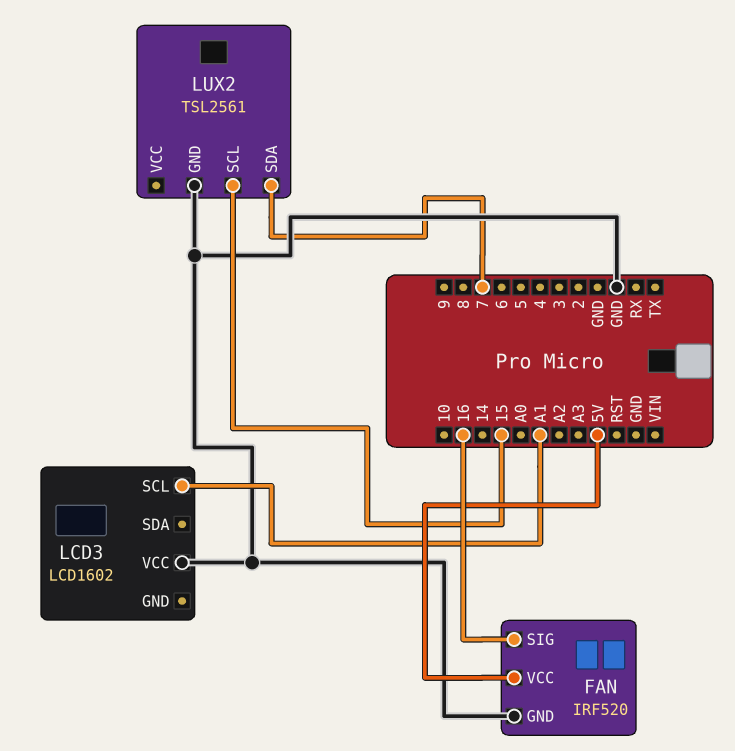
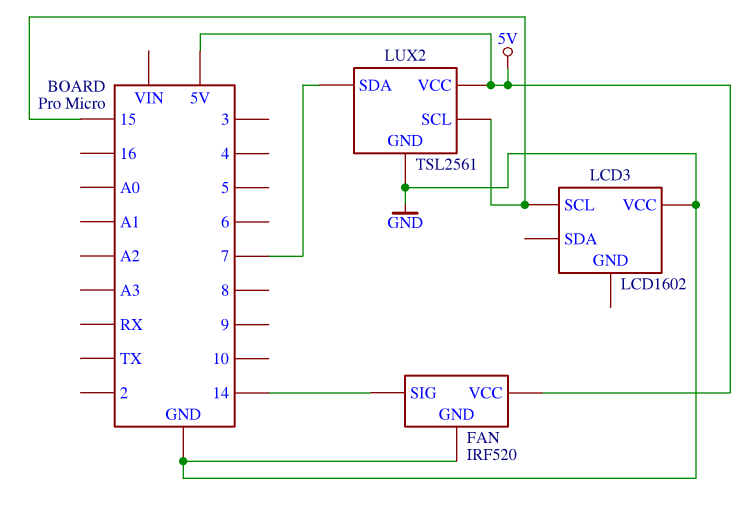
FAN pin SIG: 16 -> 14
LCD3 pin SCL: A1 -> 15
LUX2 pin VCC: none -> 5V

